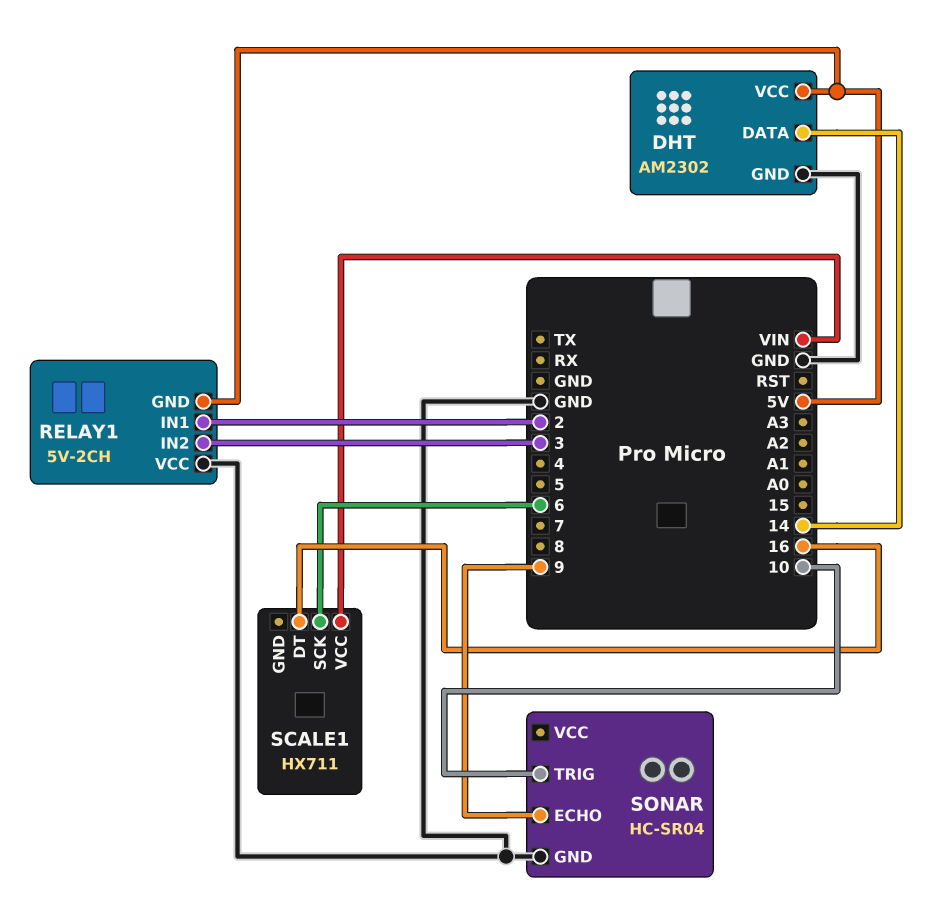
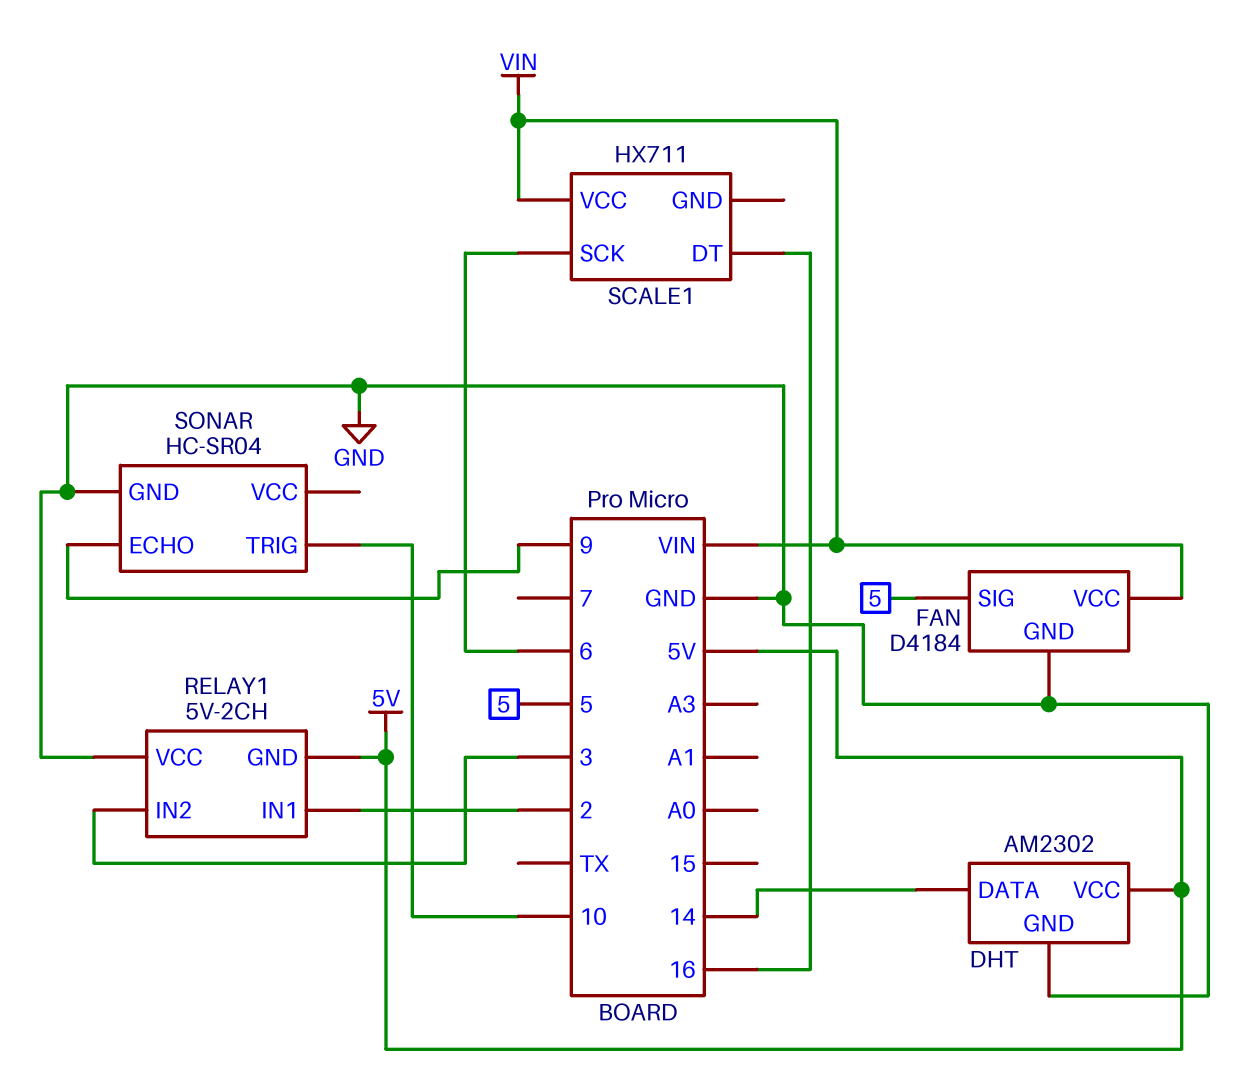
FAN: none -> D4184
FAN pin GND: none -> GND
FAN pin SIG: none -> 5
FAN pin VCC: none -> VIN

